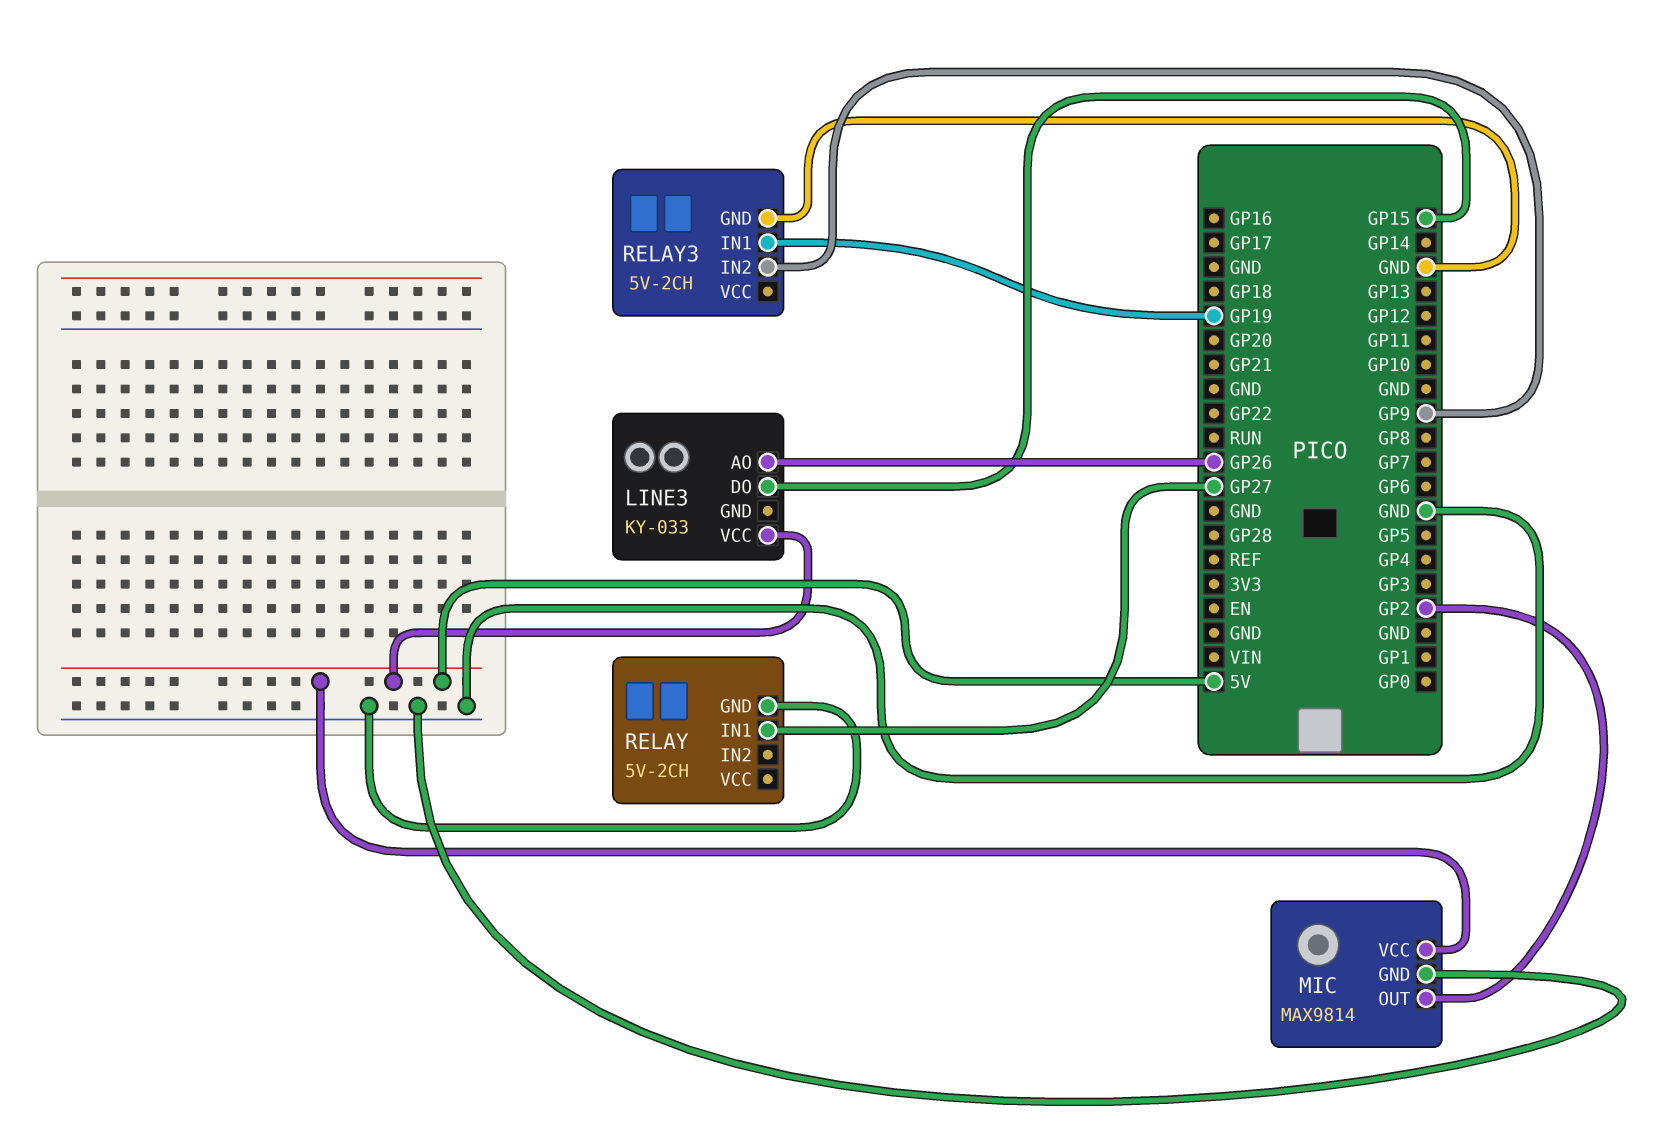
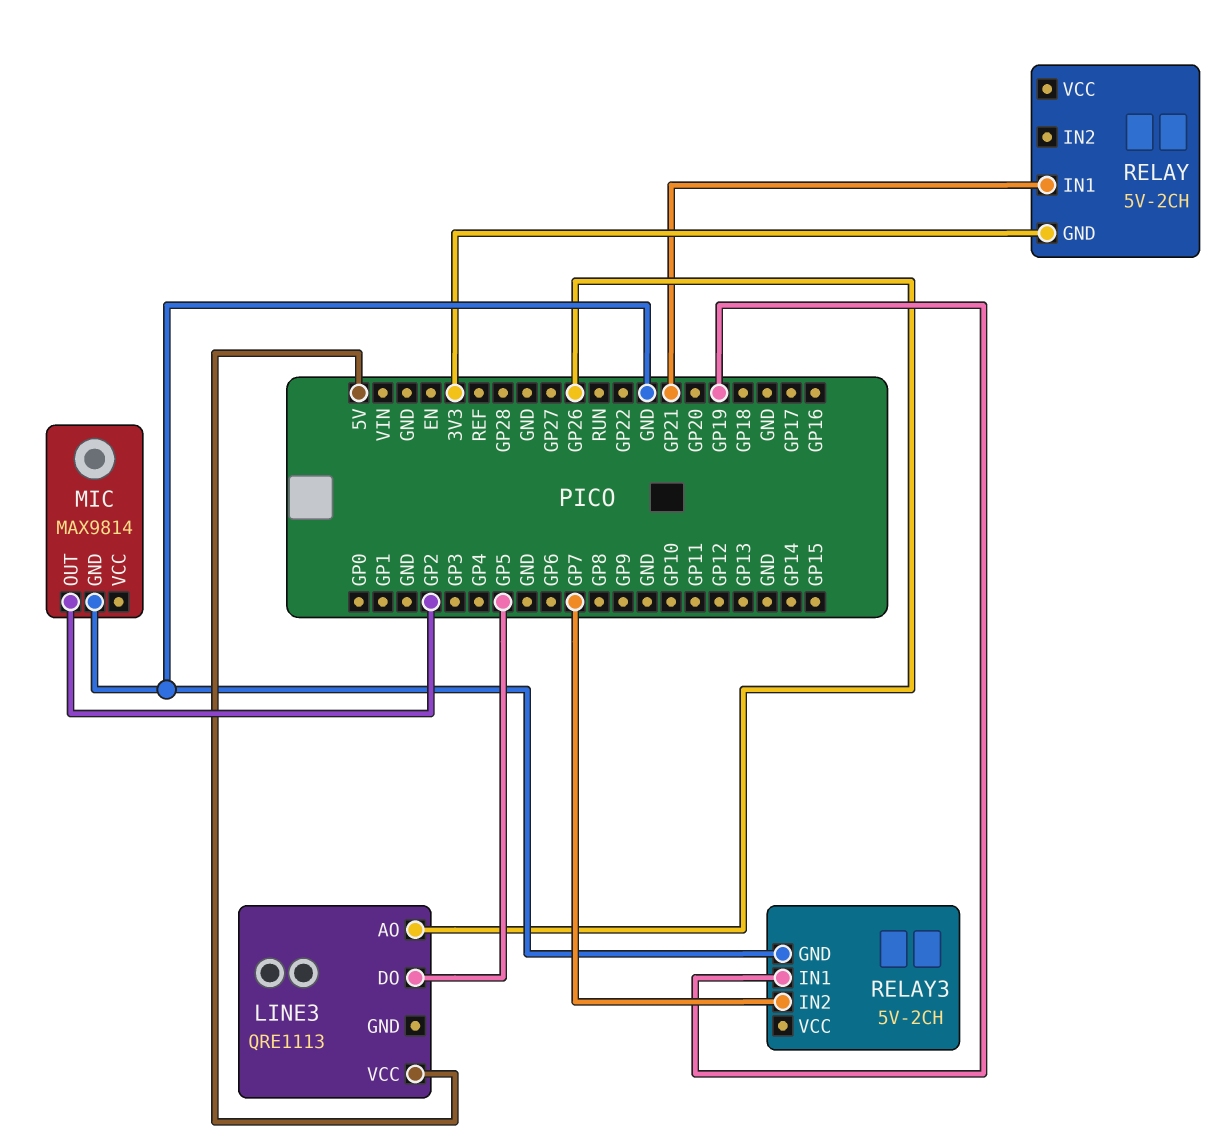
LINE3: KY-033 -> QRE1113
LINE3 pin DO: GP15 -> GP5
MIC pin VCC: 5V -> none
RELAY pin GND: GND -> 3V3
RELAY pin IN1: GP27 -> GP21
RELAY3 pin IN2: GP9 -> GP7

